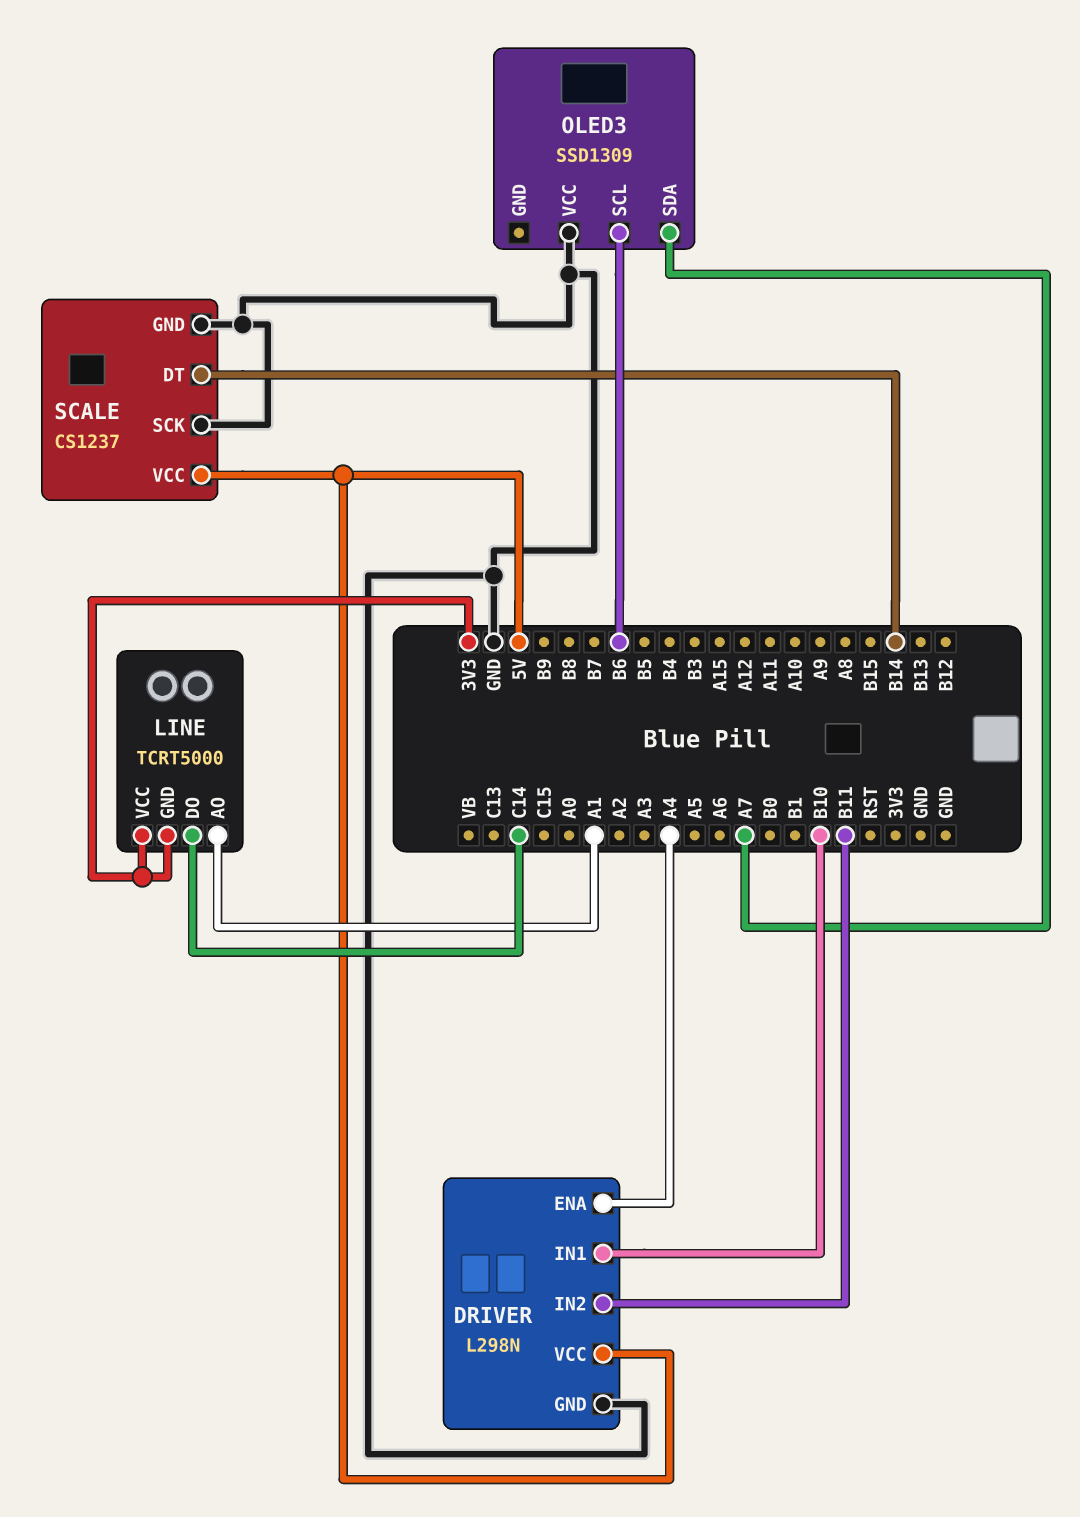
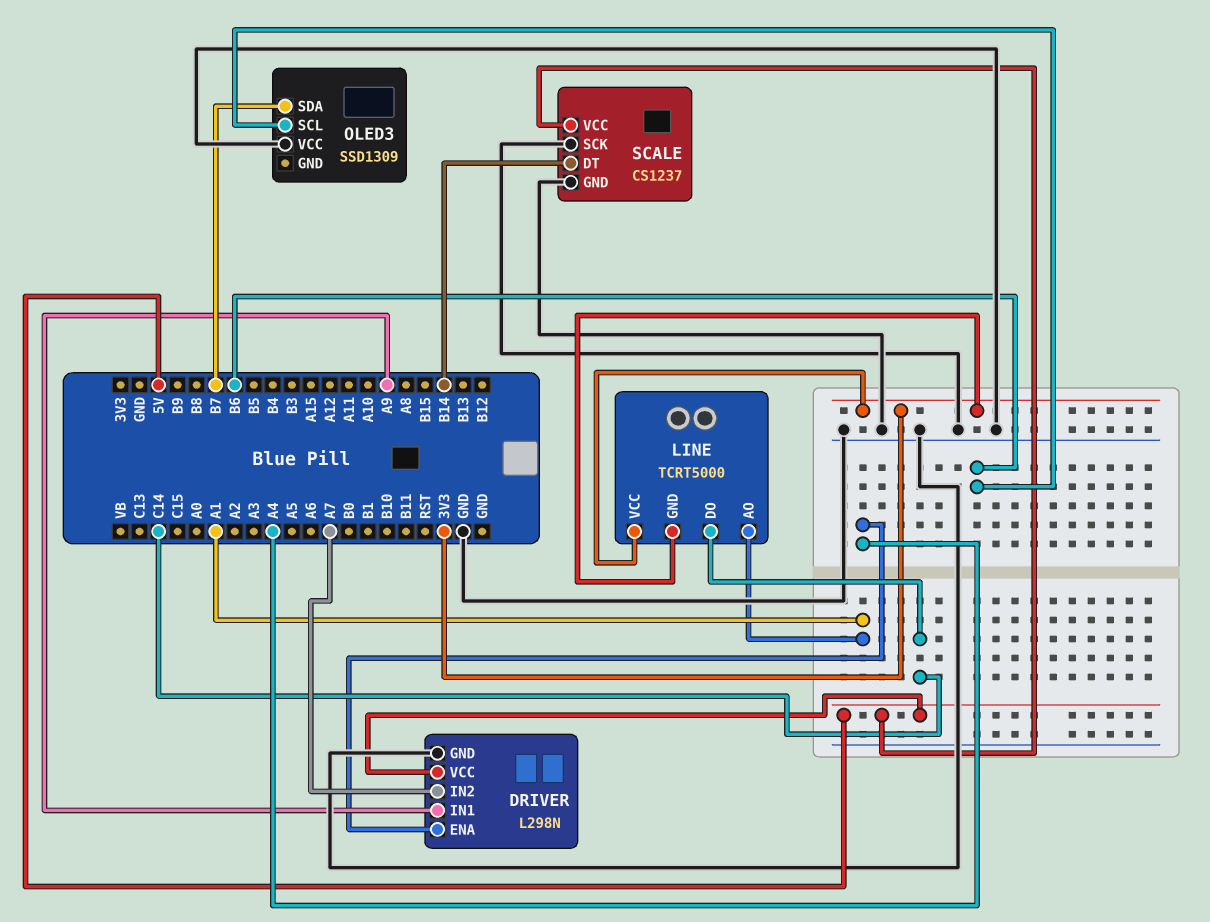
DRIVER pin IN1: B10 -> A9
DRIVER pin IN2: B11 -> A7
OLED3 pin SDA: A7 -> B7

